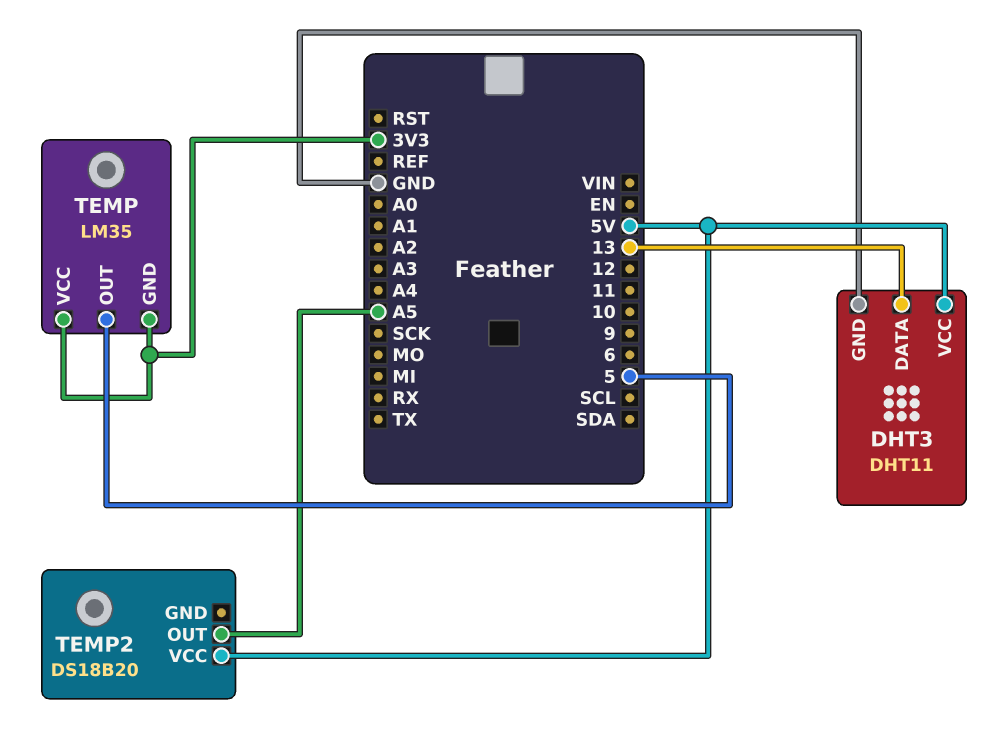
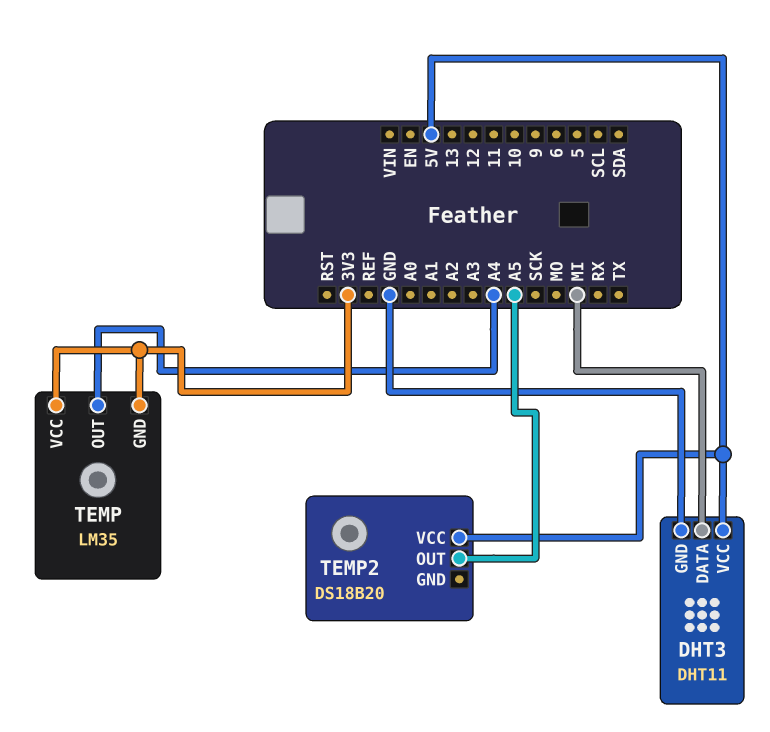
DHT3 pin DATA: 13 -> MI
TEMP pin OUT: 5 -> A4

